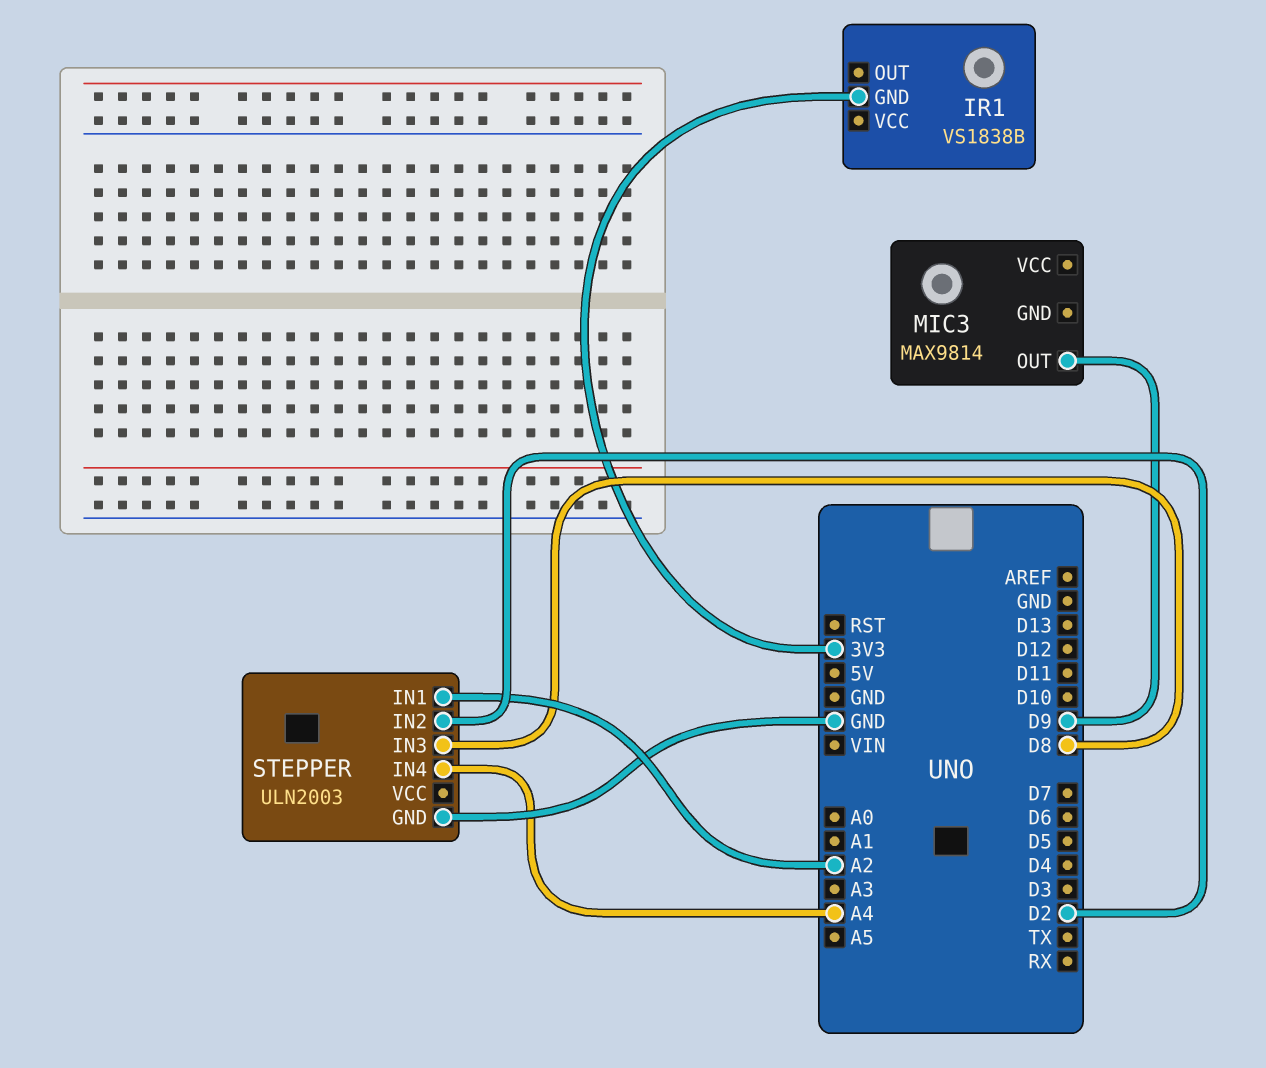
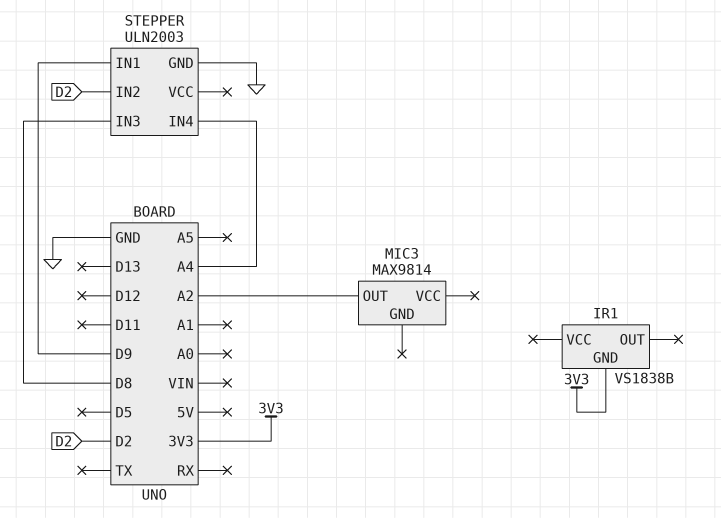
MIC3 pin OUT: D9 -> A2
STEPPER pin IN1: A2 -> D9

